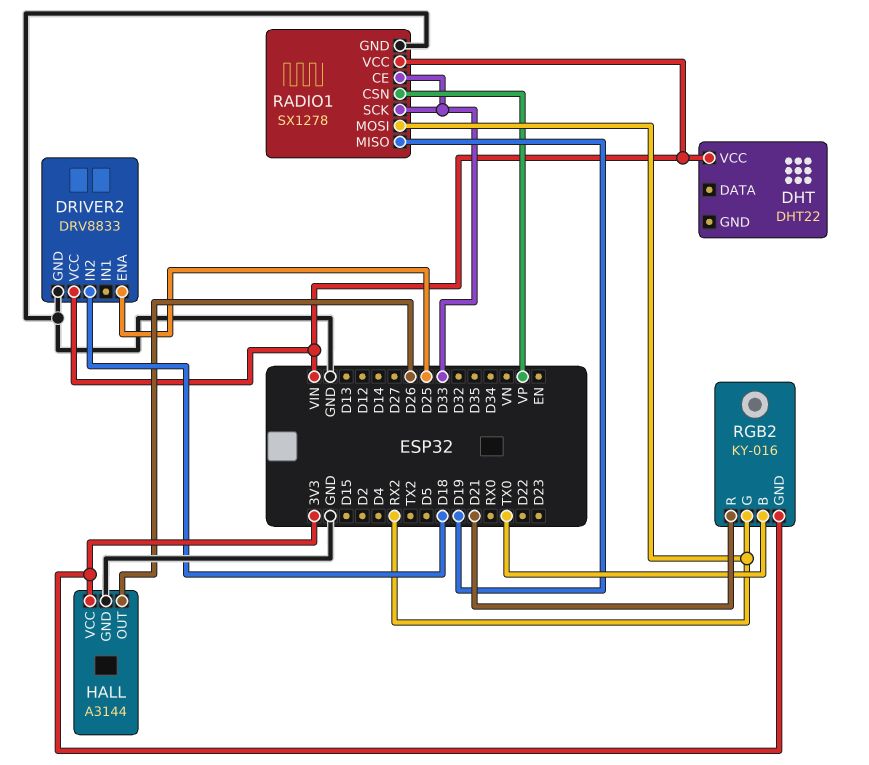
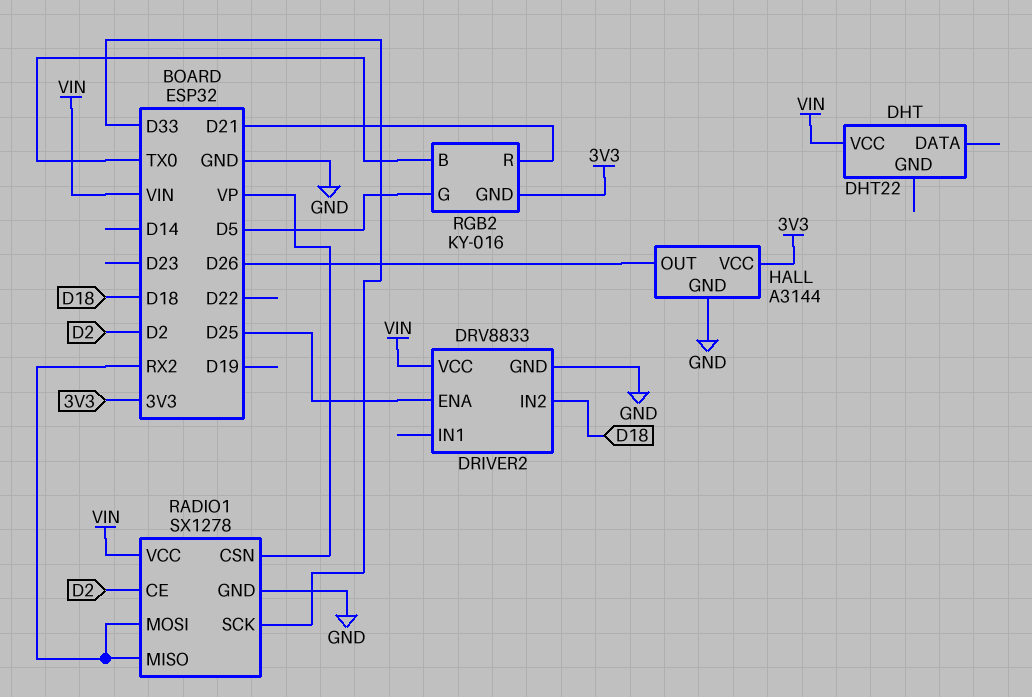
RADIO1 pin CE: D33 -> D2
RADIO1 pin MISO: D19 -> RX2
RGB2 pin G: RX2 -> D5

